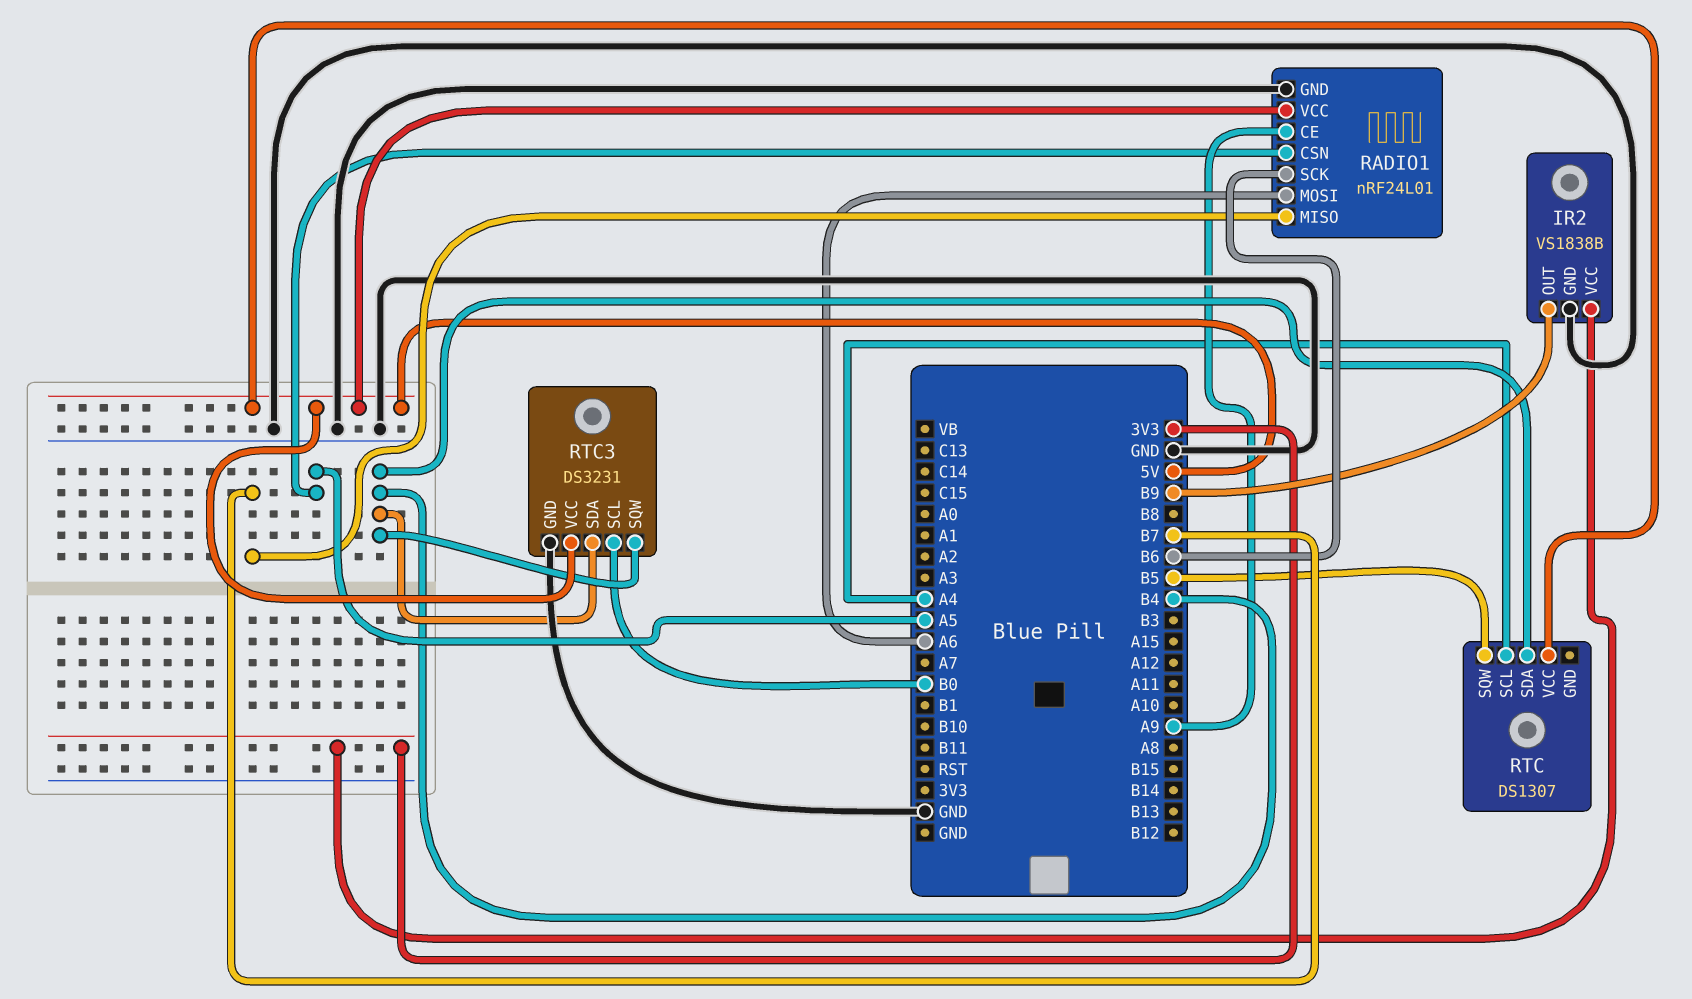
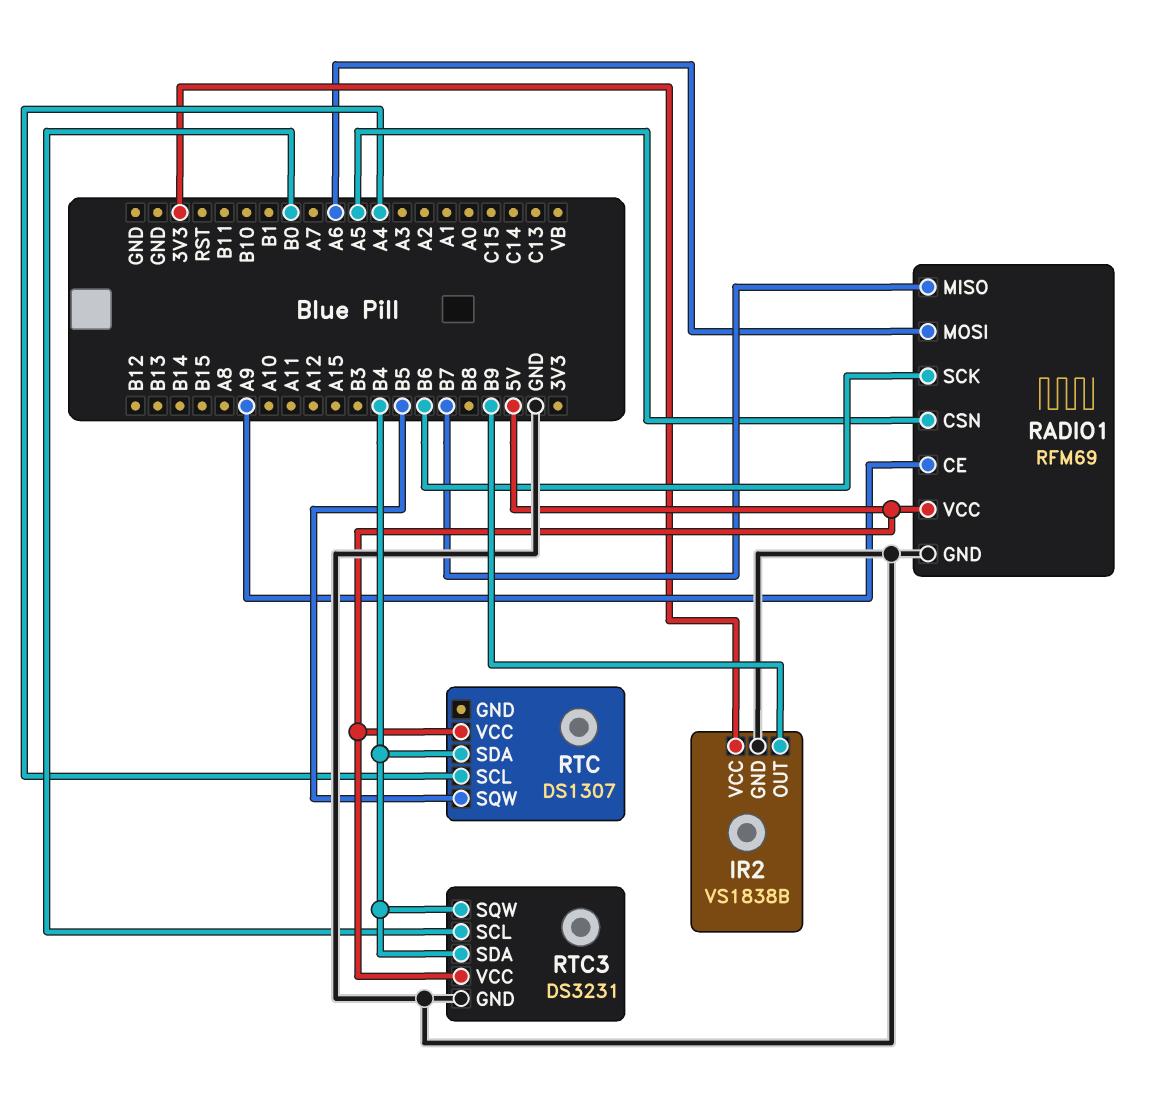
RADIO1: nRF24L01 -> RFM69

